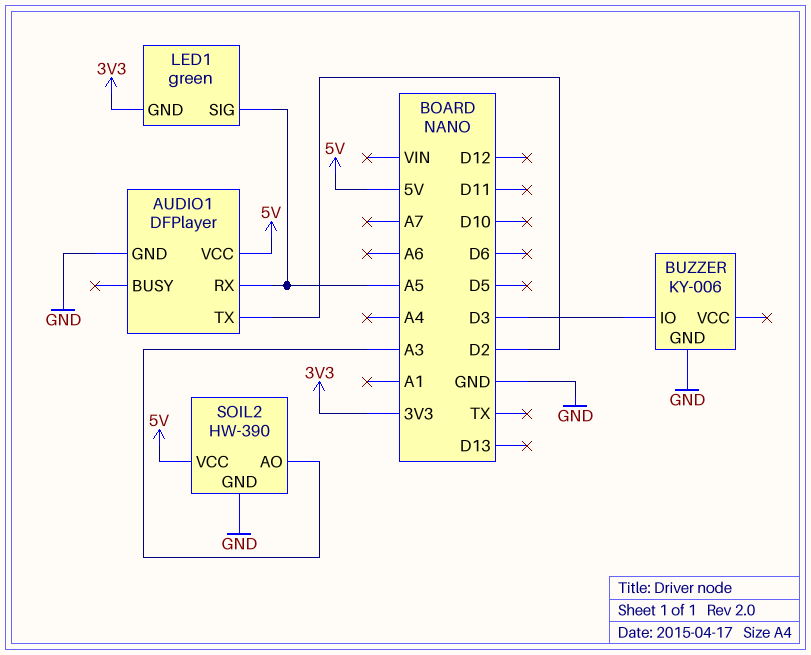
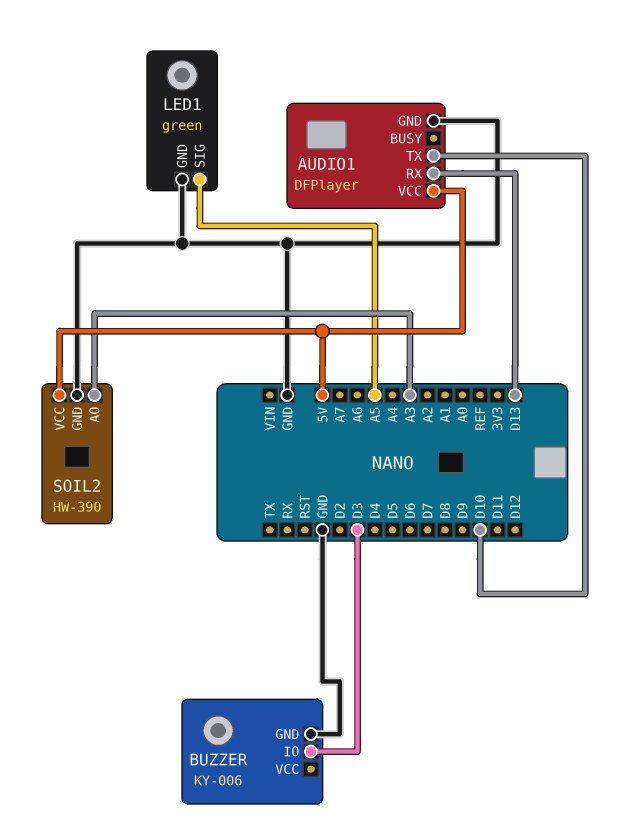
AUDIO1 pin RX: A5 -> D13
AUDIO1 pin TX: D2 -> D10
LED1 pin GND: 3V3 -> GND

